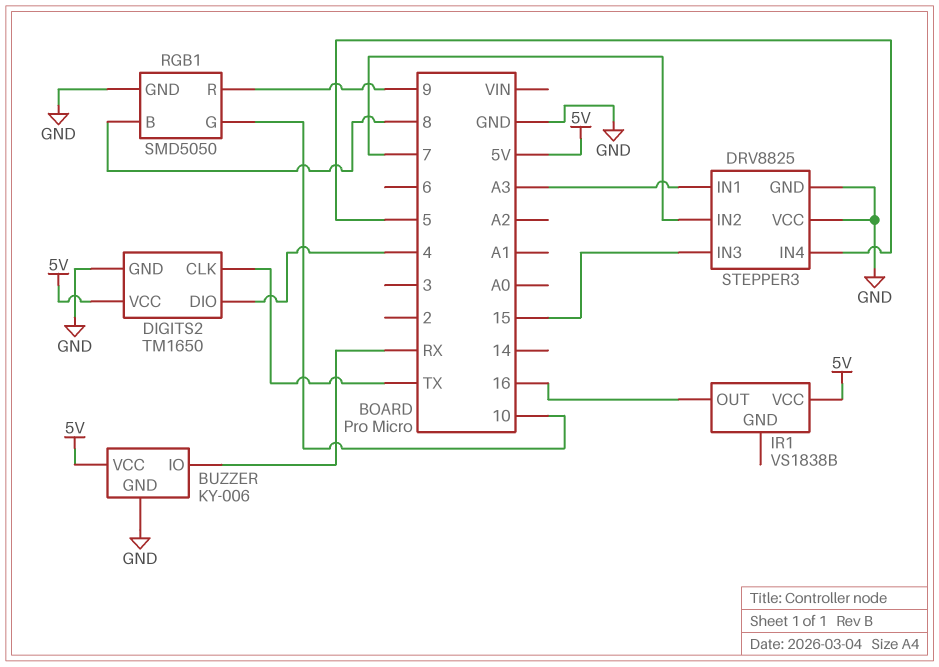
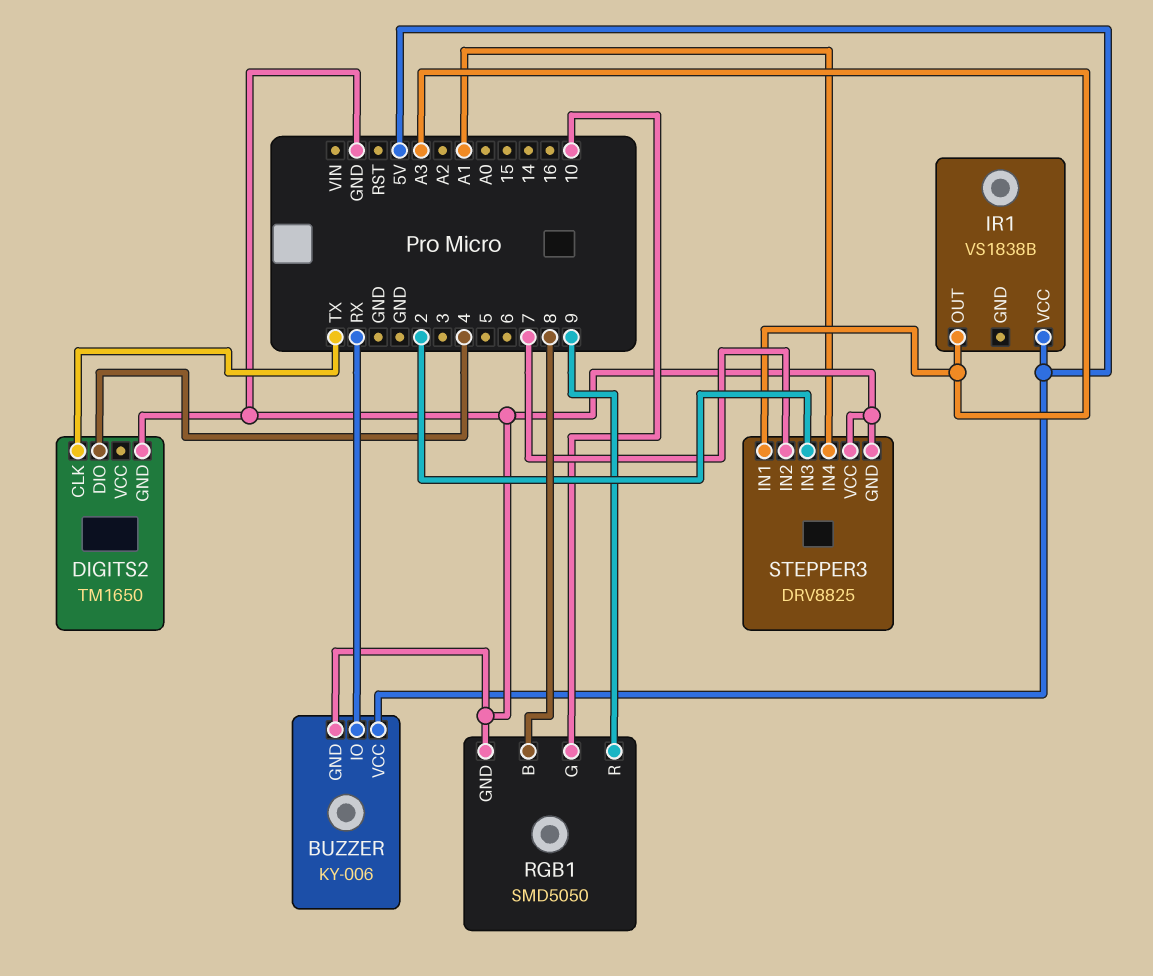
DIGITS2 pin VCC: 5V -> none
IR1 pin OUT: 16 -> A3
STEPPER3 pin IN3: 15 -> 2
STEPPER3 pin IN4: 5 -> A1

